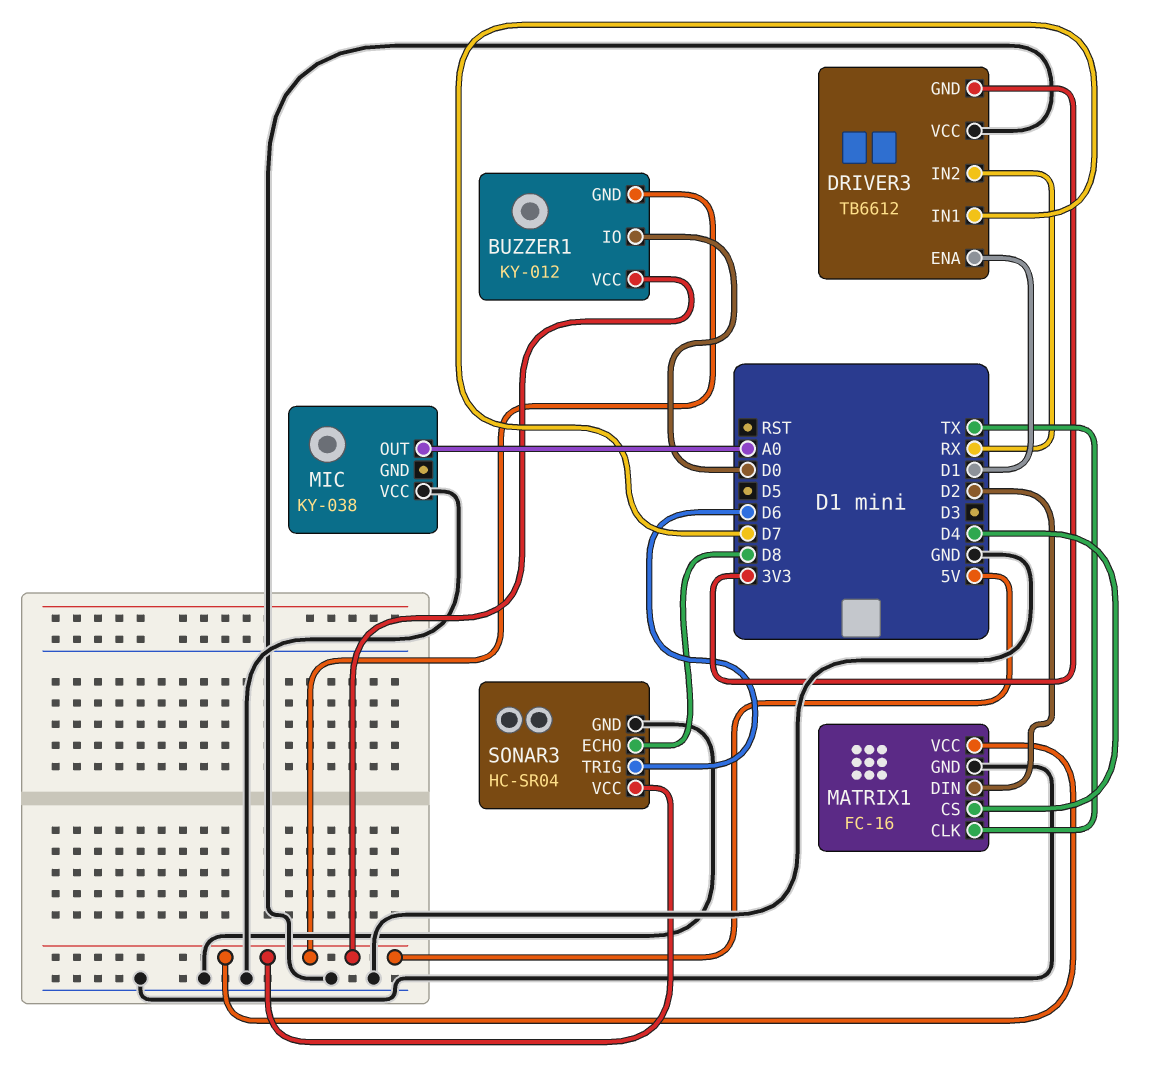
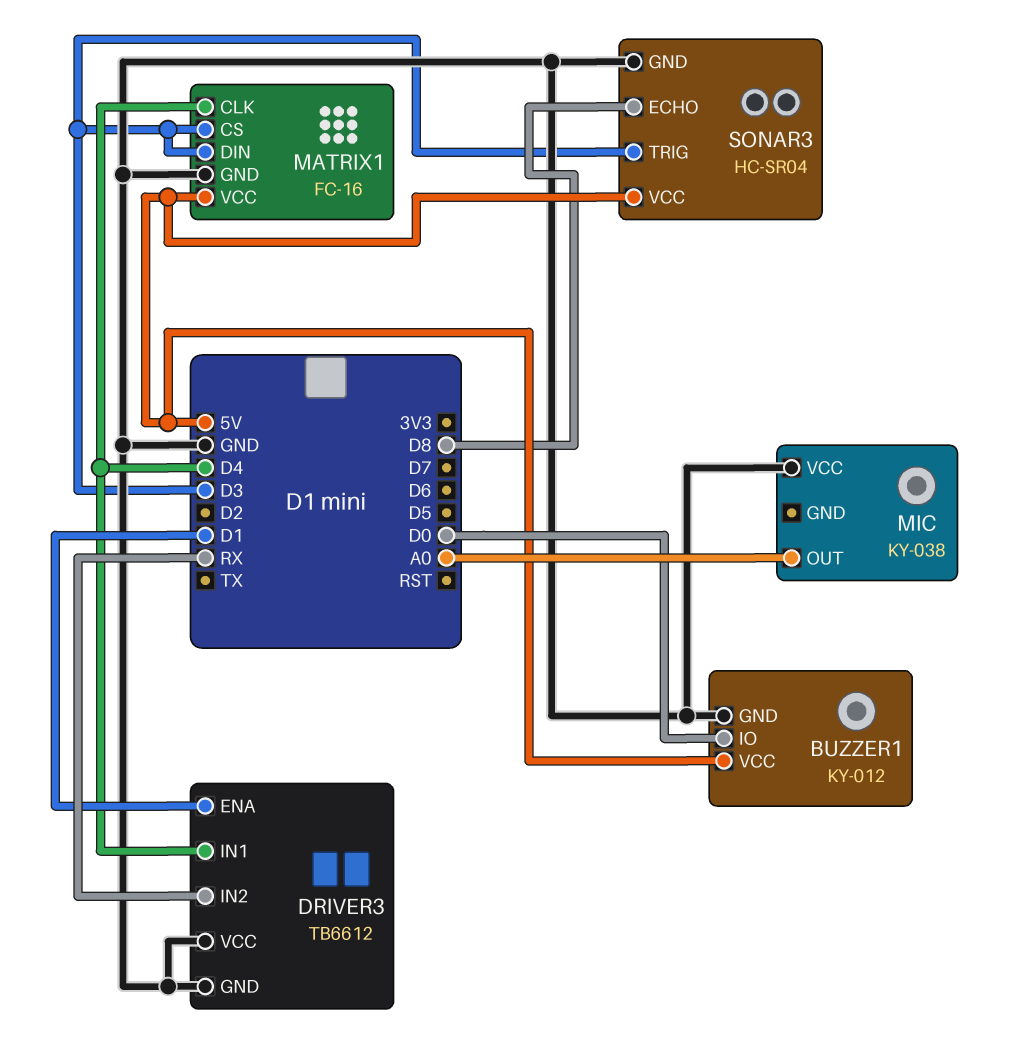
BUZZER1 pin GND: 5V -> GND
DRIVER3 pin GND: 3V3 -> GND
DRIVER3 pin IN1: D7 -> D4
MATRIX1 pin CLK: TX -> D4
MATRIX1 pin CS: D4 -> D3
MATRIX1 pin DIN: D2 -> D3
SONAR3 pin TRIG: D6 -> D3

